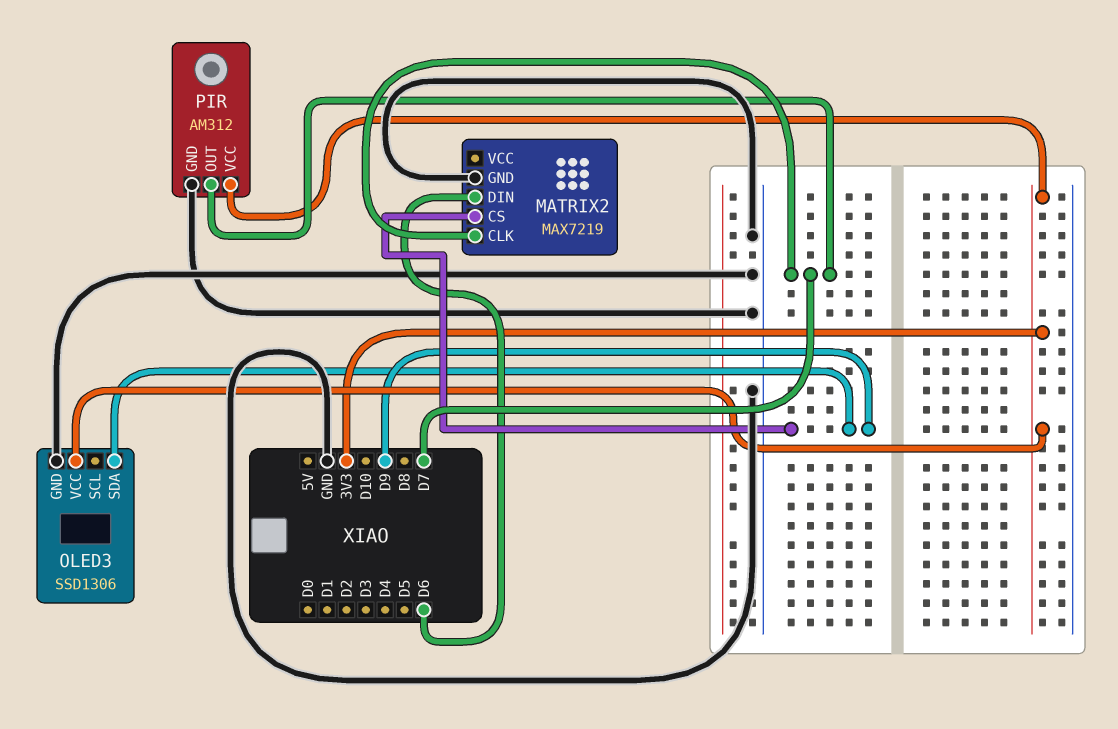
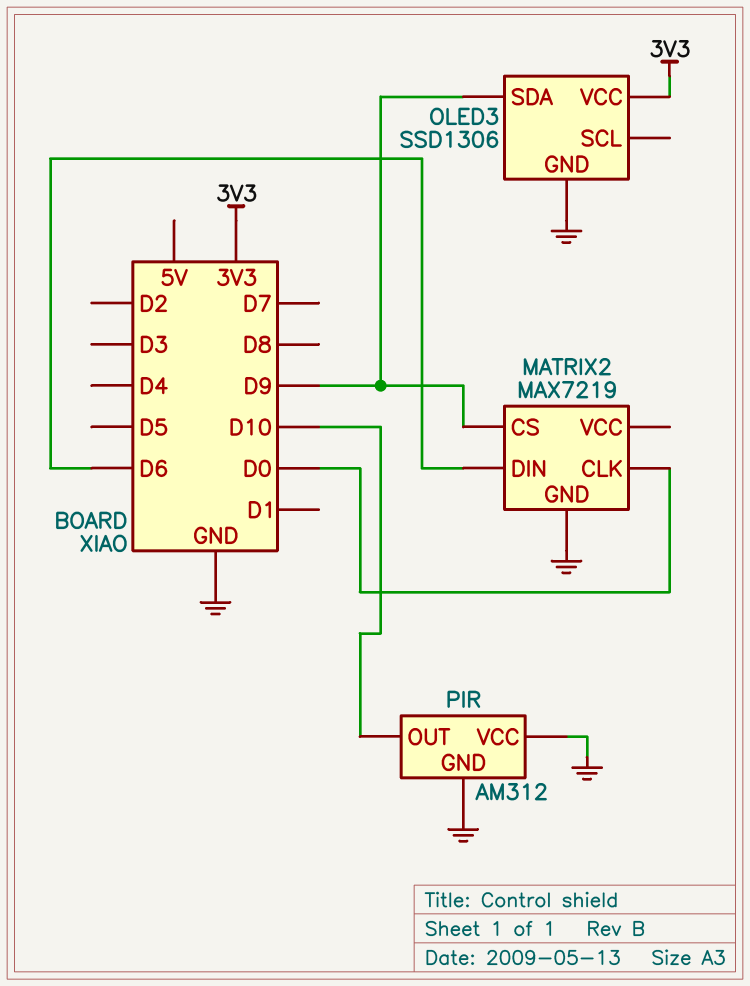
MATRIX2 pin CLK: D7 -> D0
PIR pin OUT: D7 -> D10
PIR pin VCC: 3V3 -> GND

